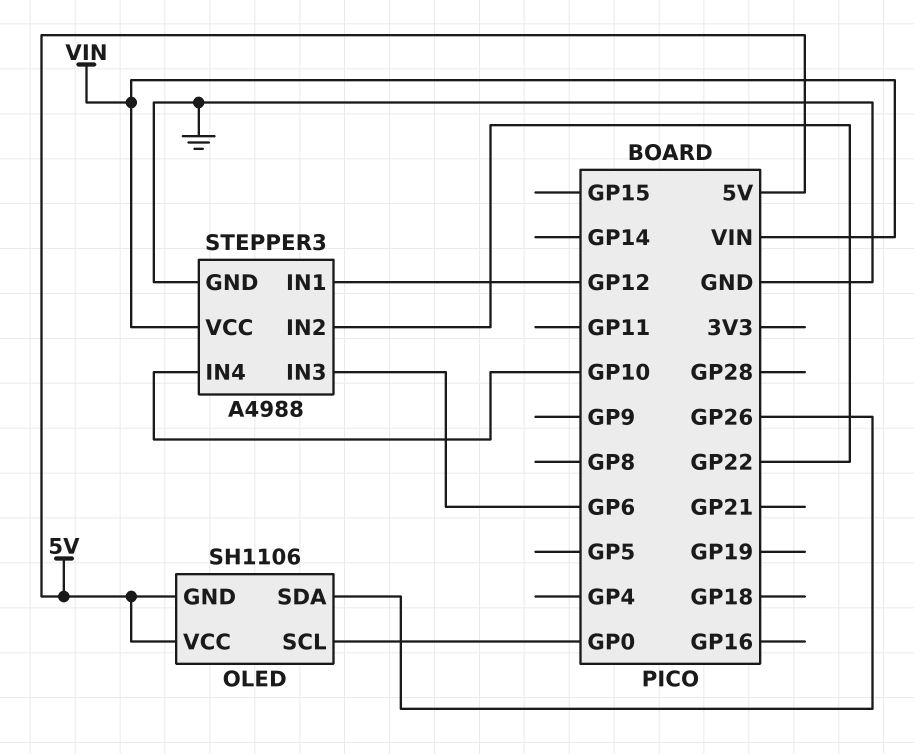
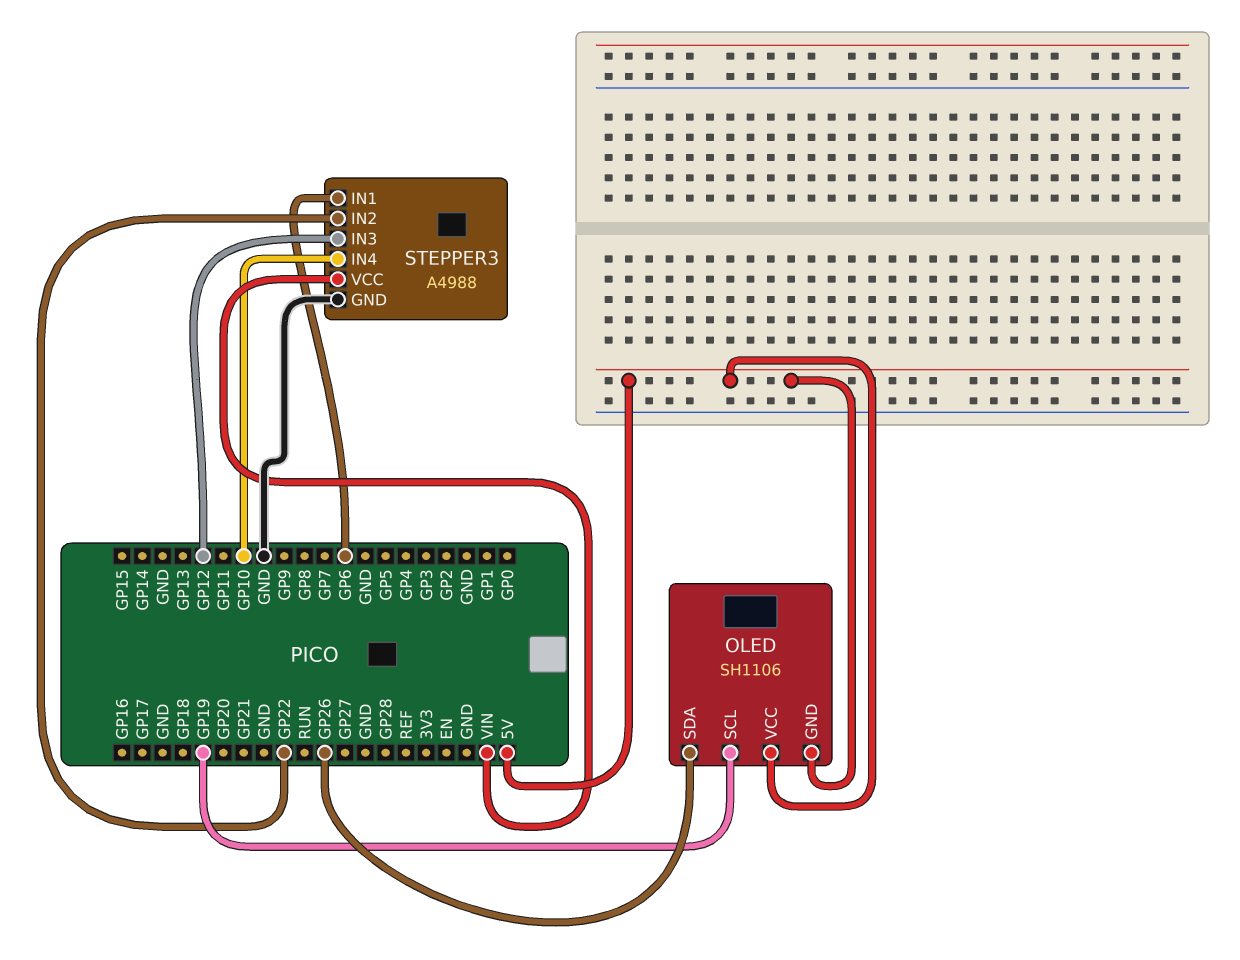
OLED pin SCL: GP0 -> GP19
STEPPER3 pin IN1: GP12 -> GP6
STEPPER3 pin IN3: GP6 -> GP12

